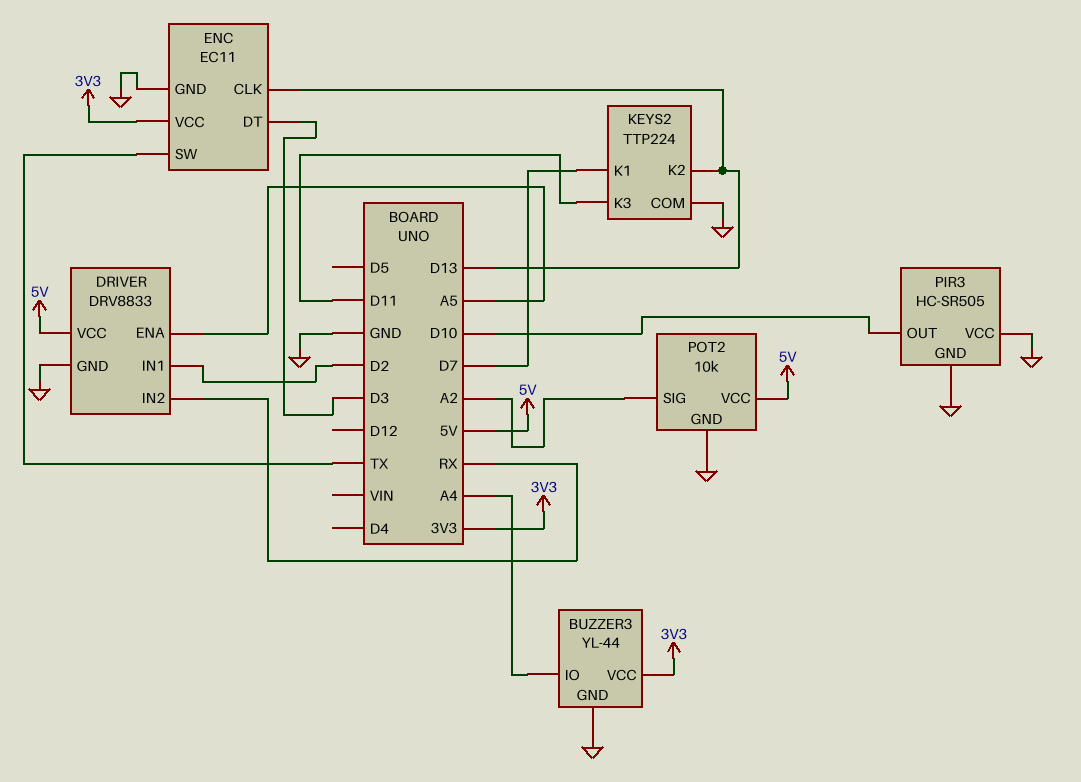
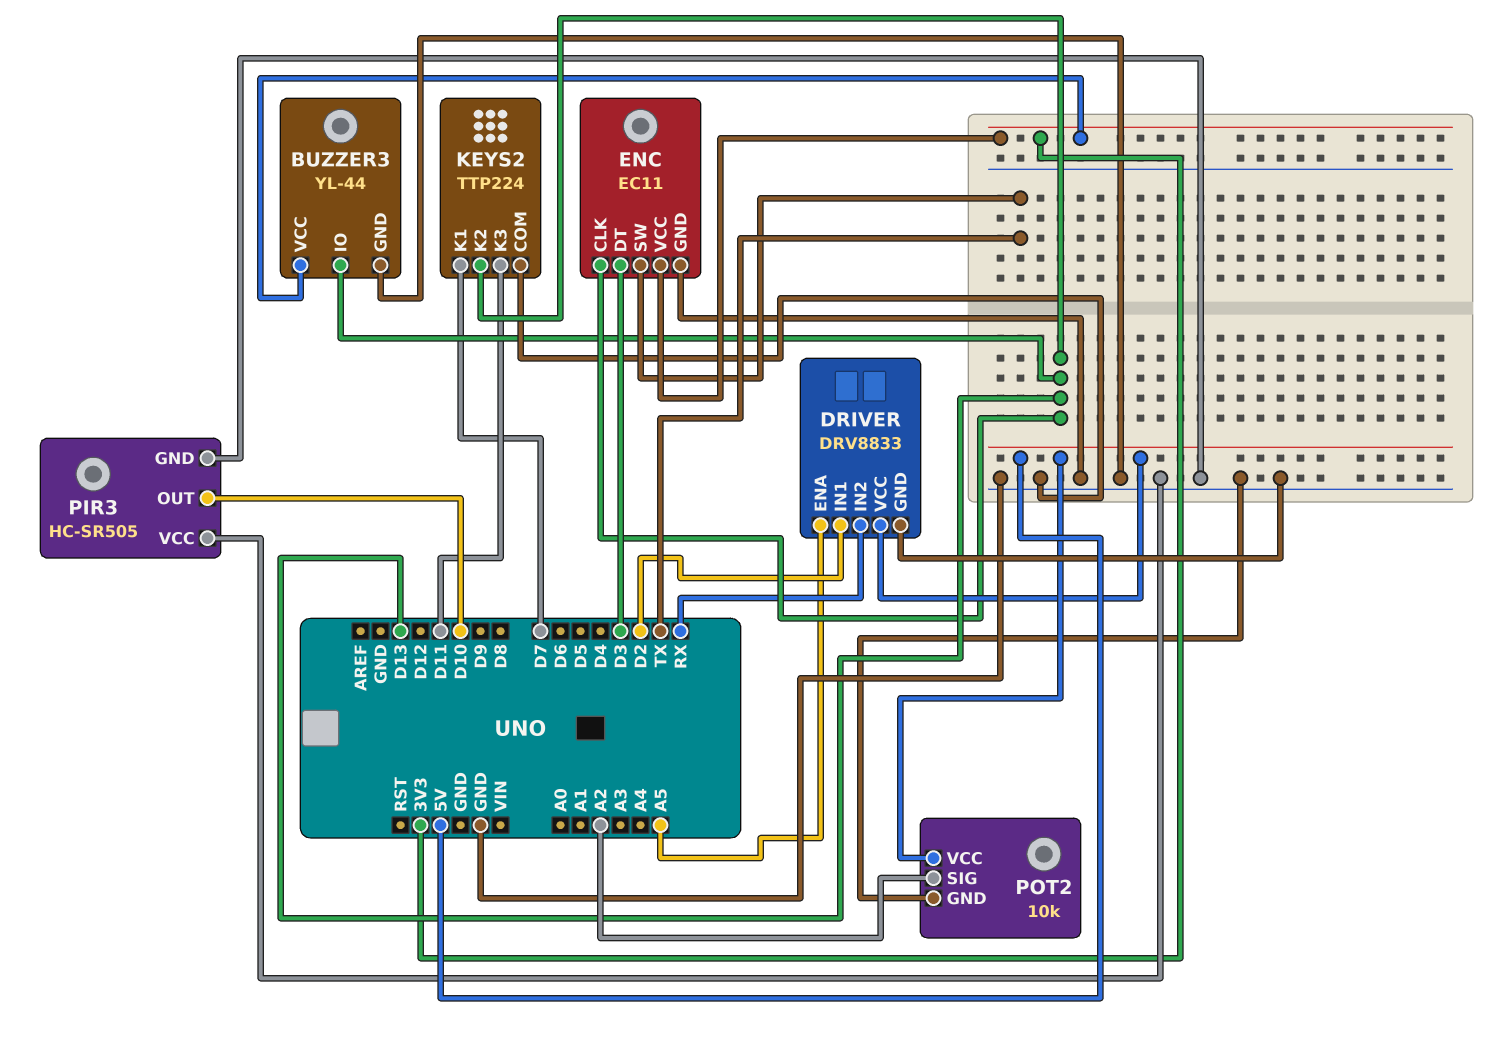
BUZZER3 pin IO: A4 -> D13

